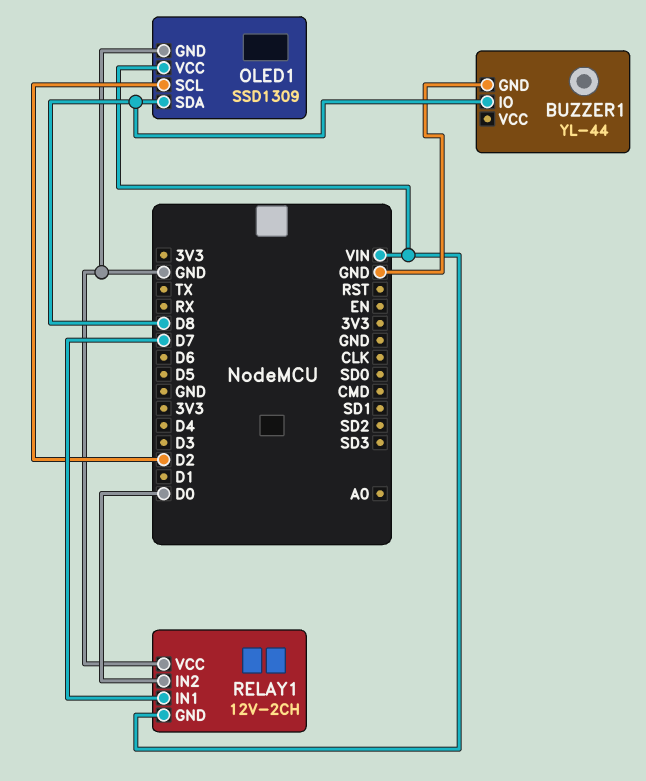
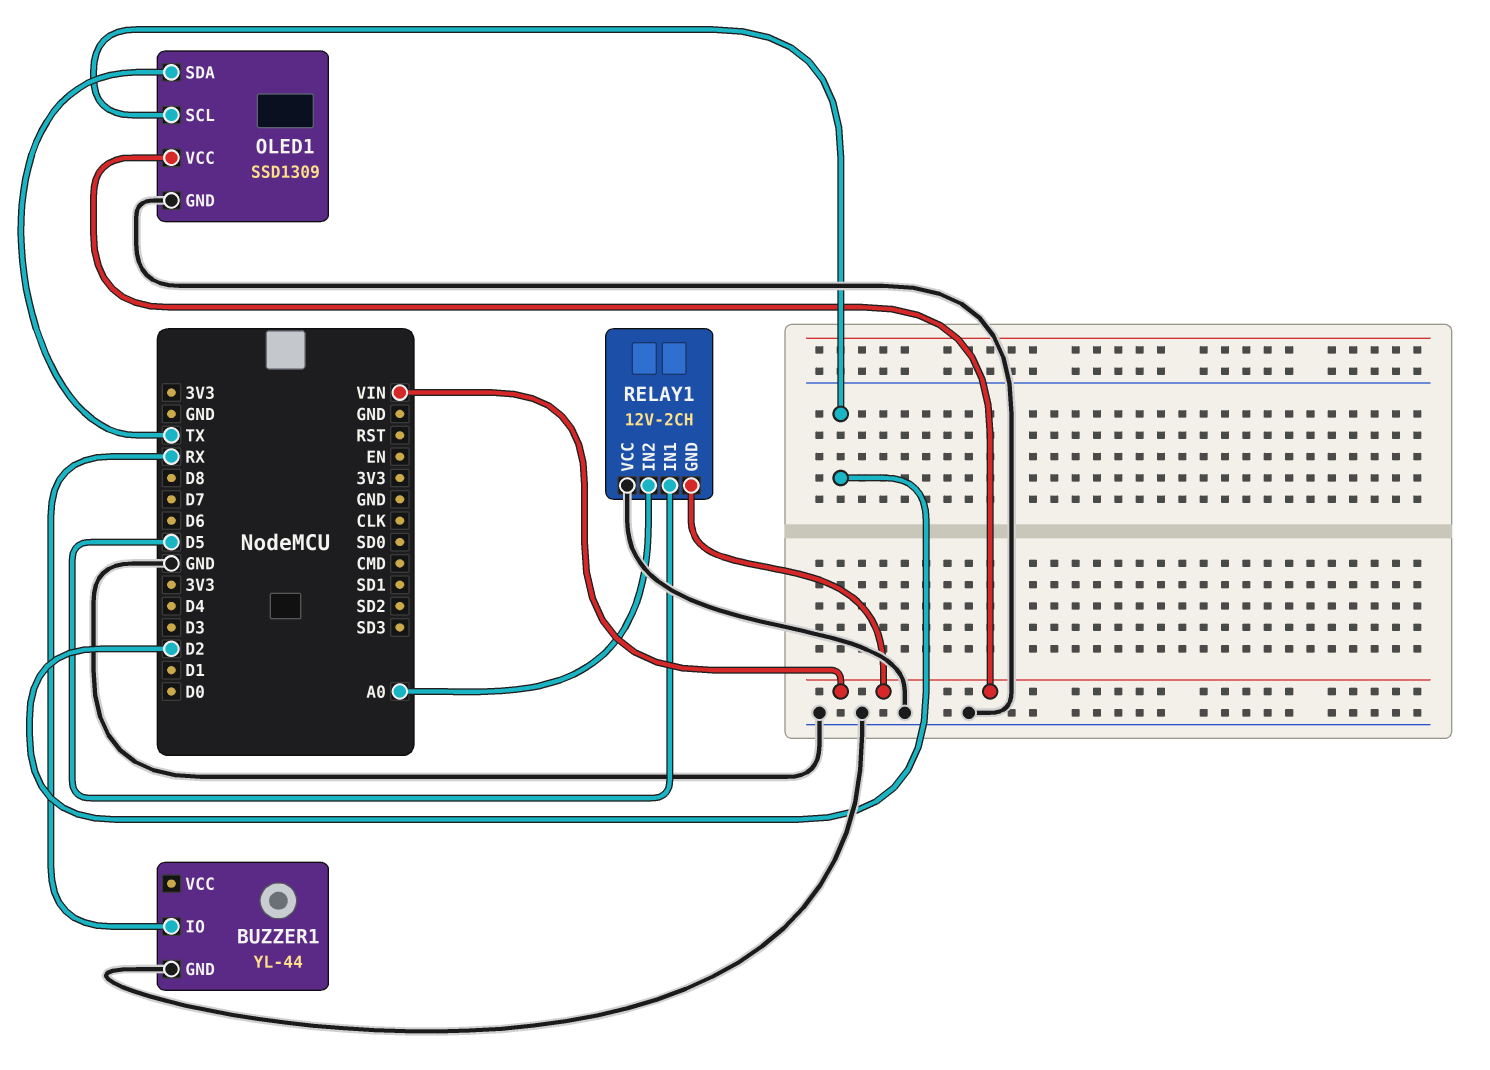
BUZZER1 pin IO: D8 -> RX
OLED1 pin SDA: D8 -> TX
RELAY1 pin IN1: D7 -> D5
RELAY1 pin IN2: D0 -> A0

